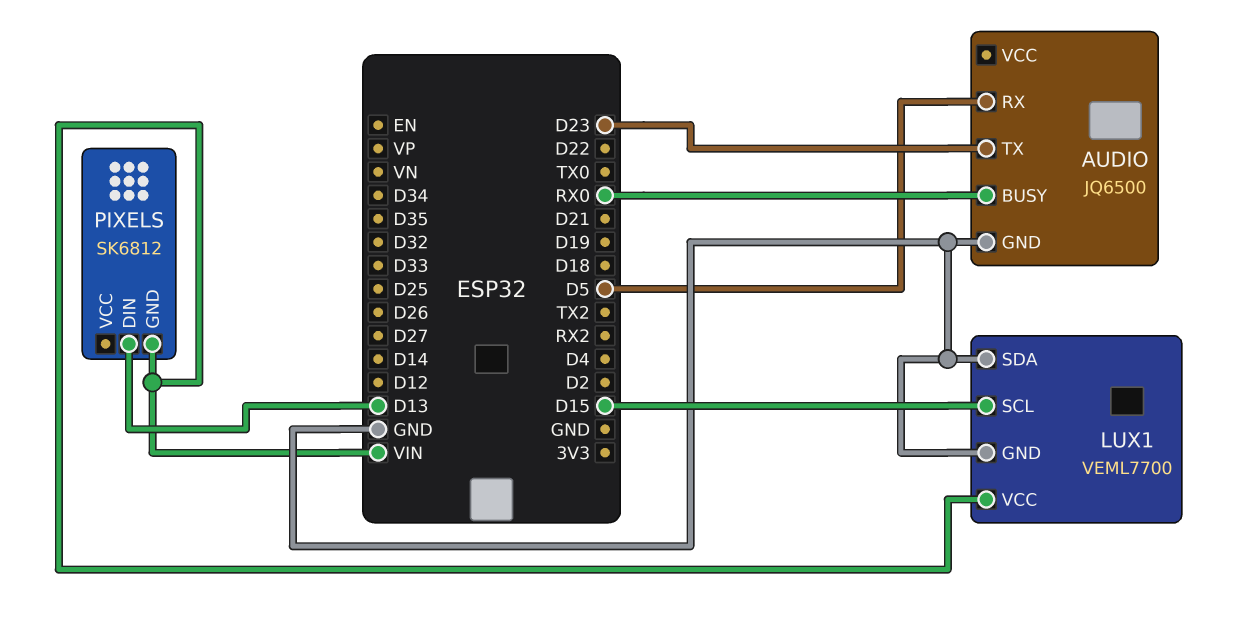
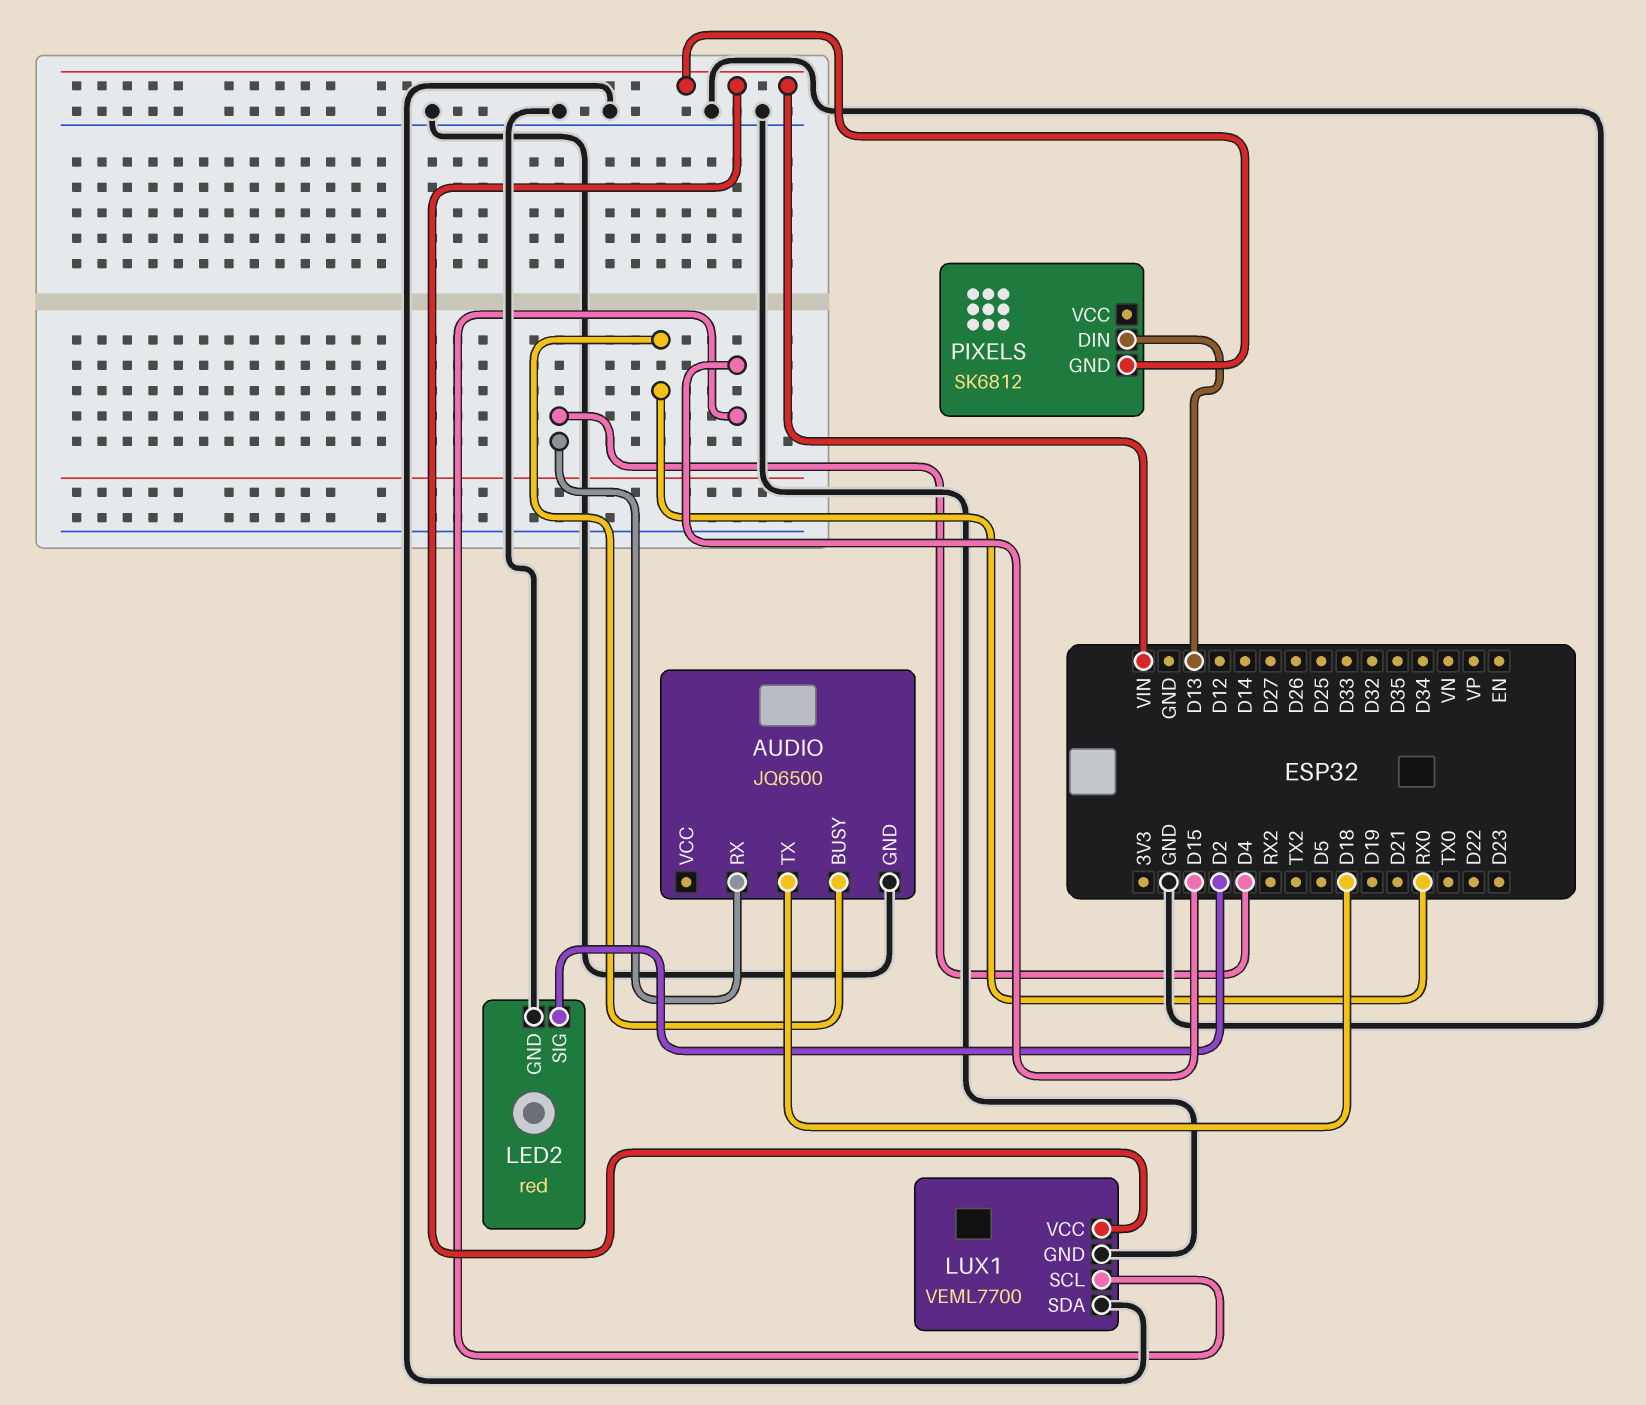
AUDIO pin RX: D5 -> D4
AUDIO pin TX: D23 -> D18
LED2: none -> red
LED2 pin GND: none -> GND
LED2 pin SIG: none -> D2

